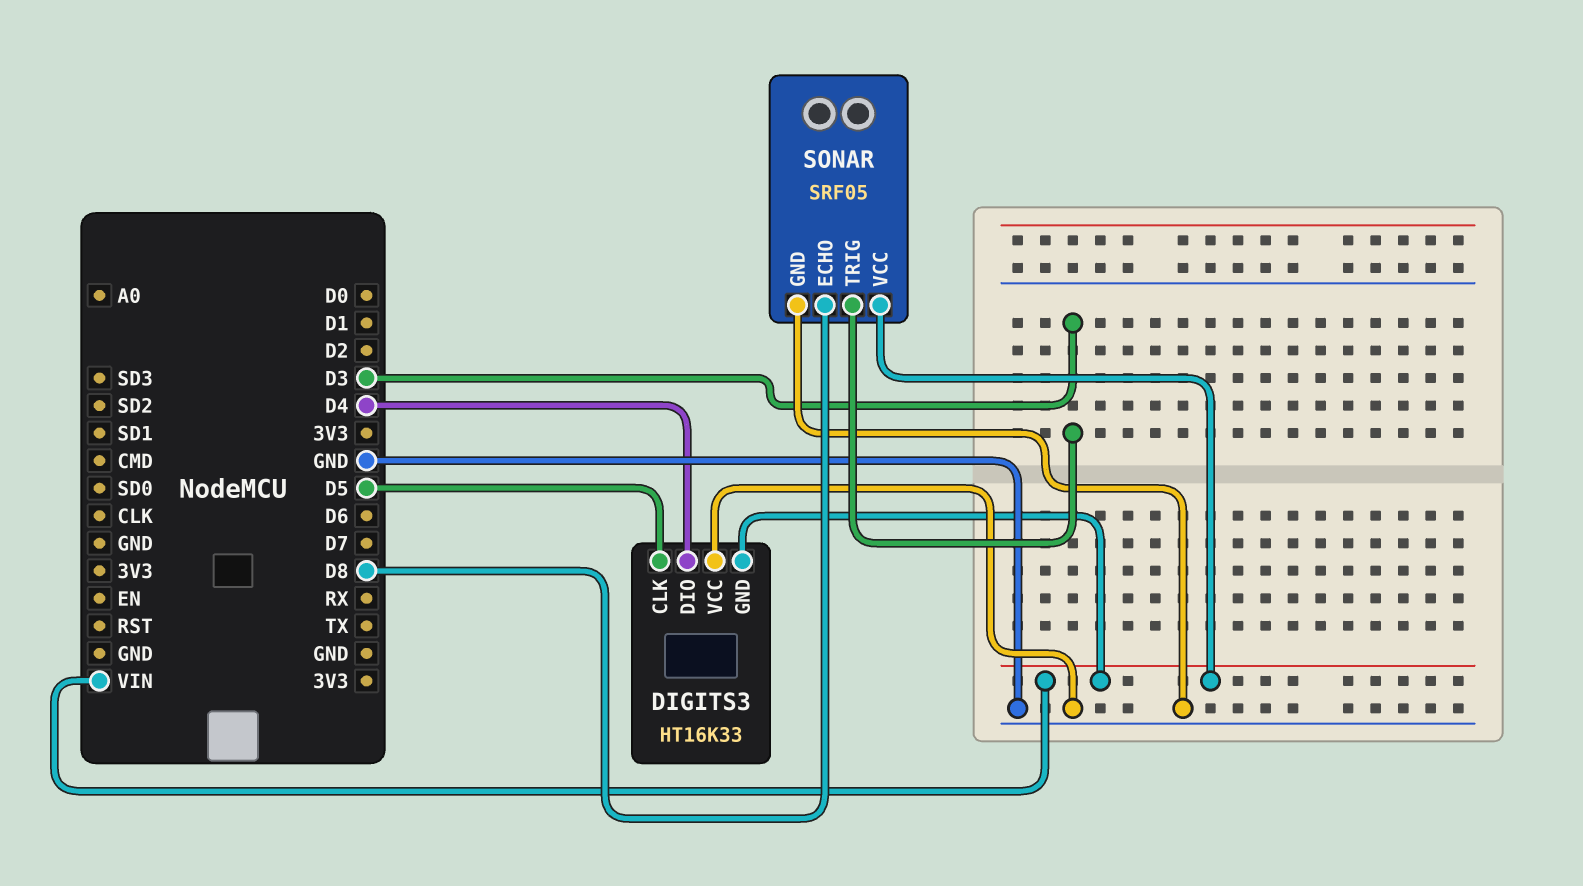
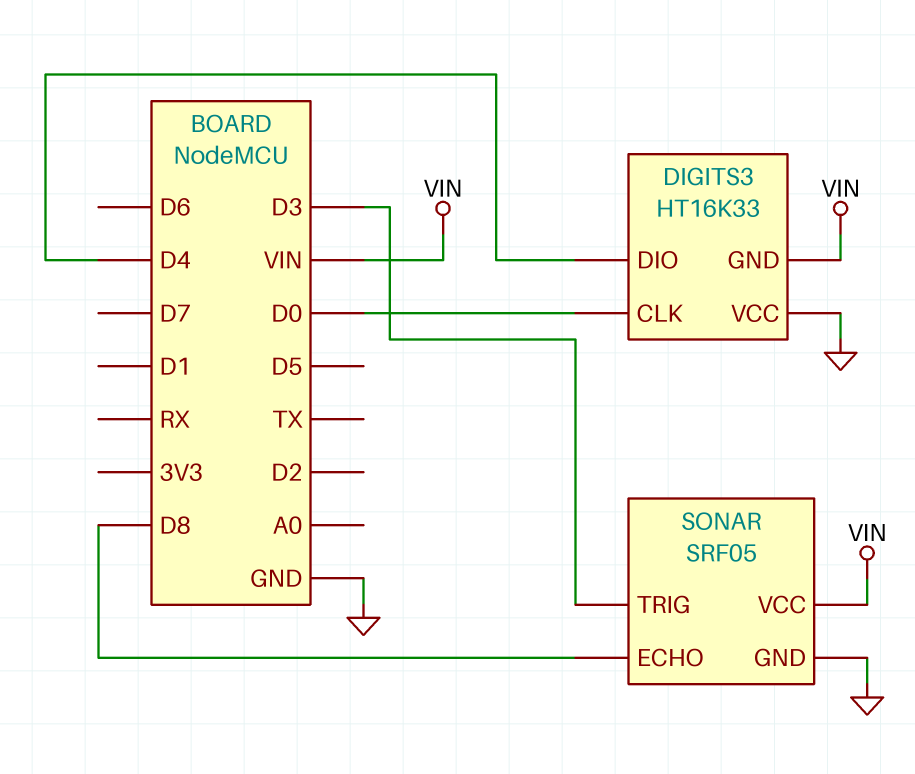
DIGITS3 pin CLK: D5 -> D0

